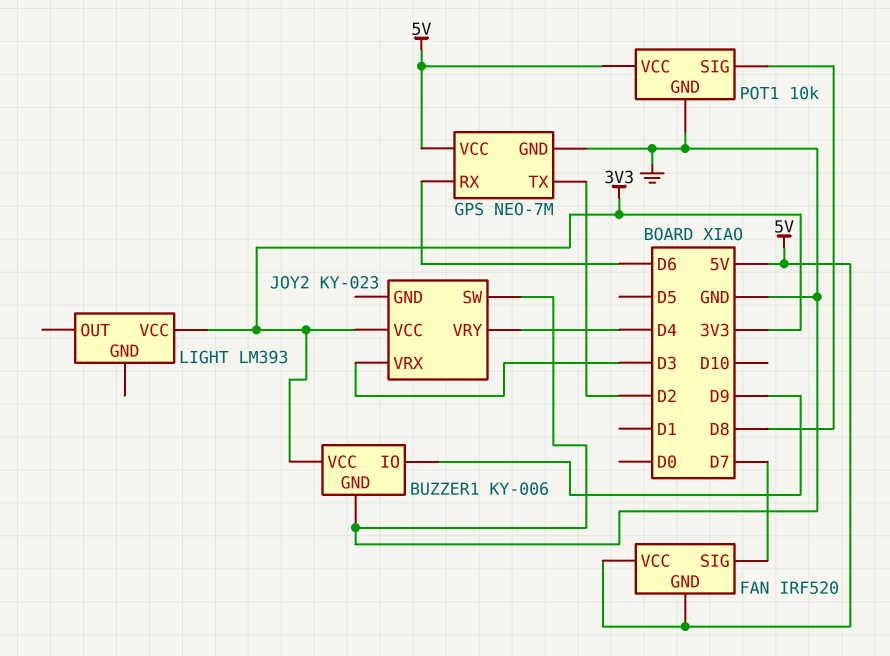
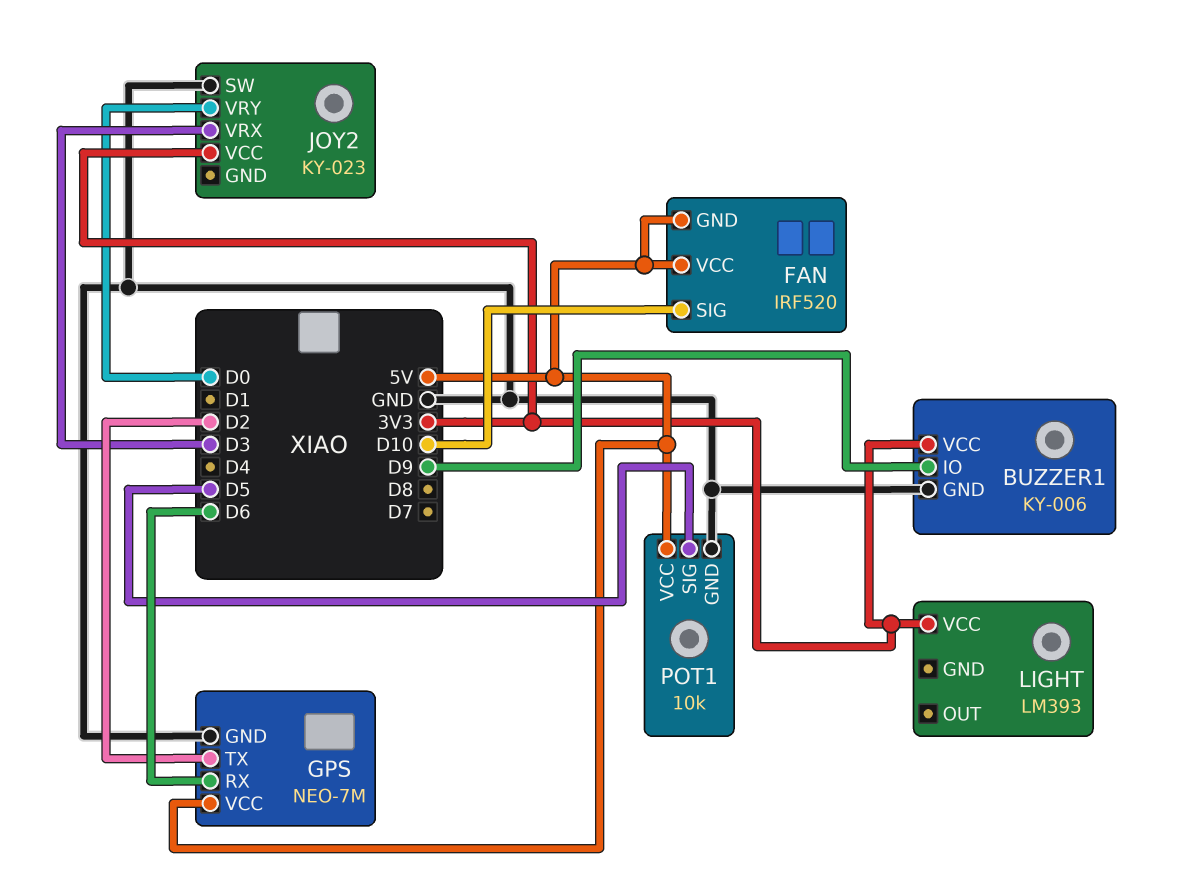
FAN pin SIG: D7 -> D10
JOY2 pin VRY: D4 -> D0
POT1 pin SIG: D8 -> D5

